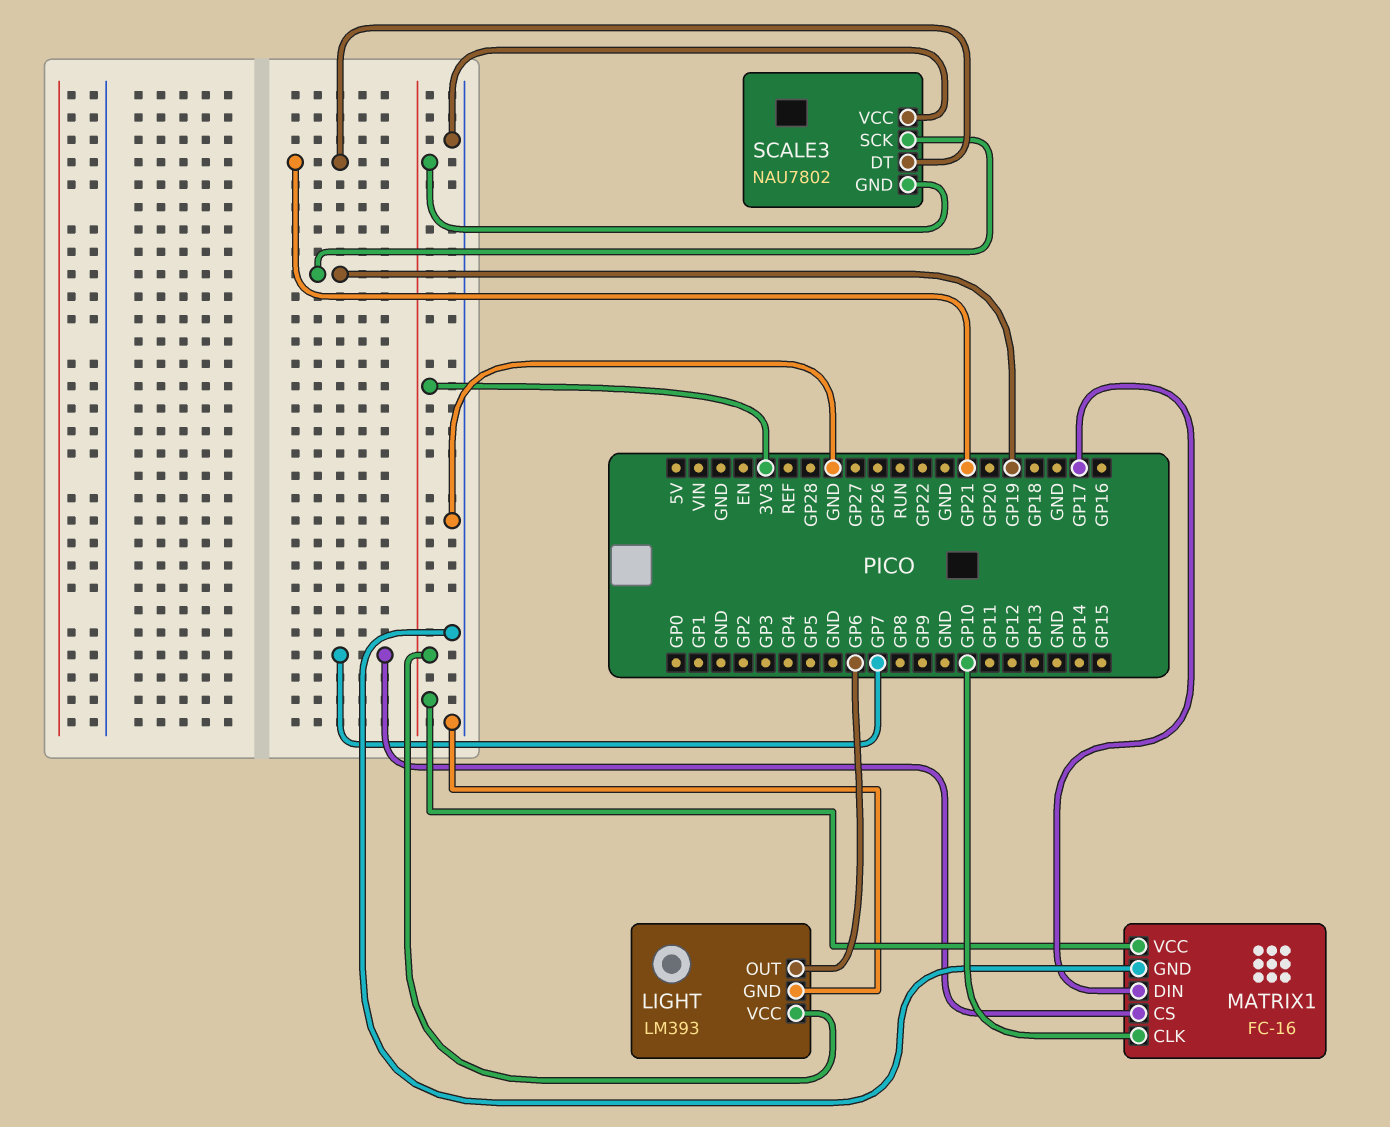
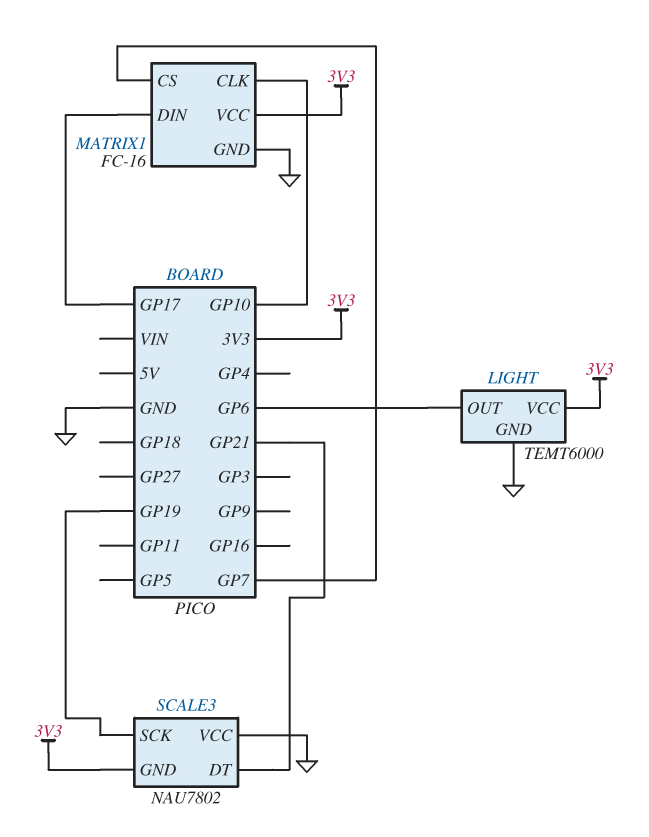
LIGHT: LM393 -> TEMT6000

